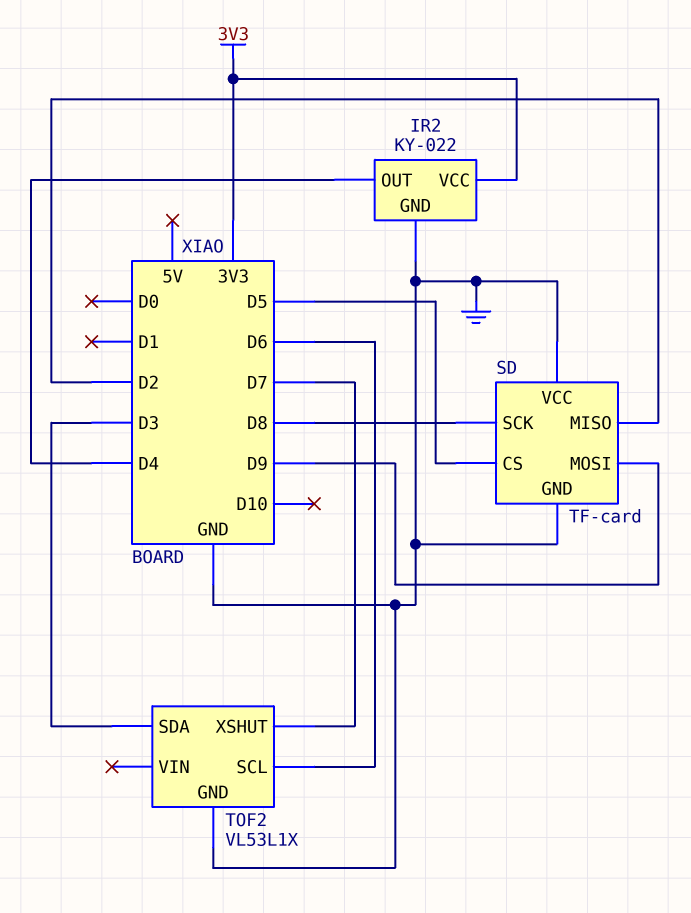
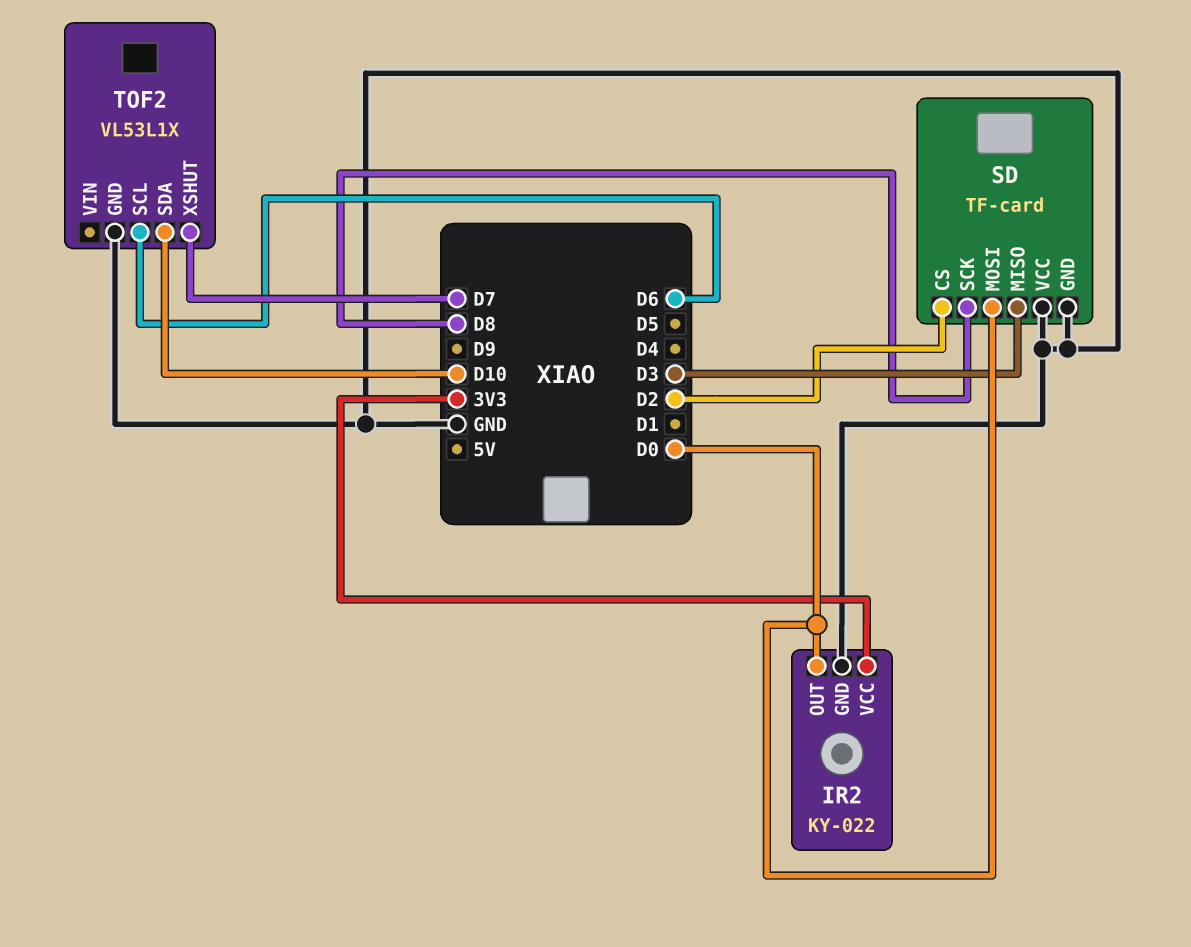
IR2 pin OUT: D4 -> D0
SD pin CS: D5 -> D2
SD pin MISO: D2 -> D3
SD pin MOSI: D9 -> D0
TOF2 pin SDA: D3 -> D10

